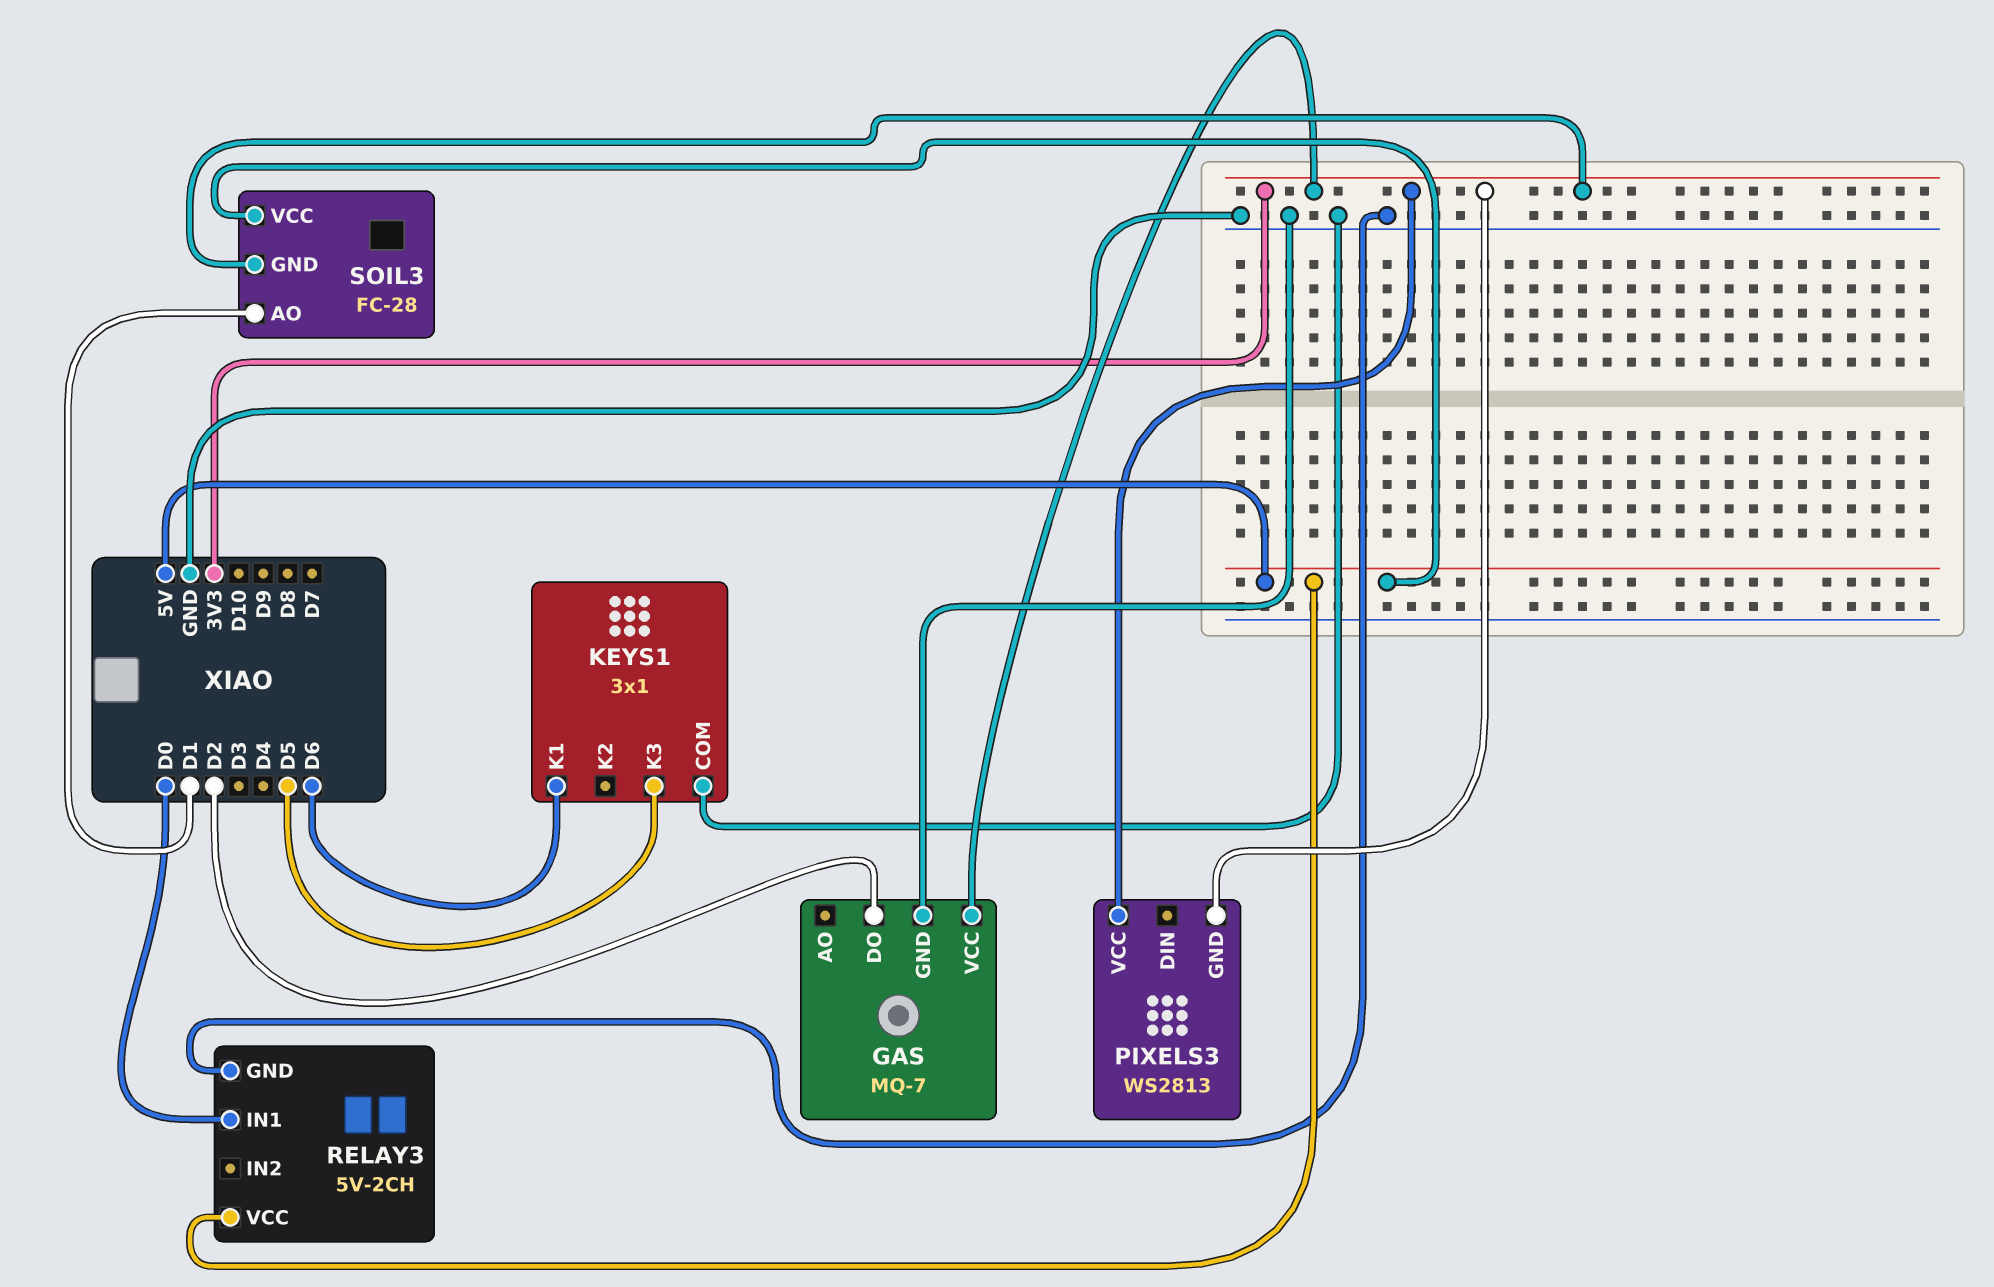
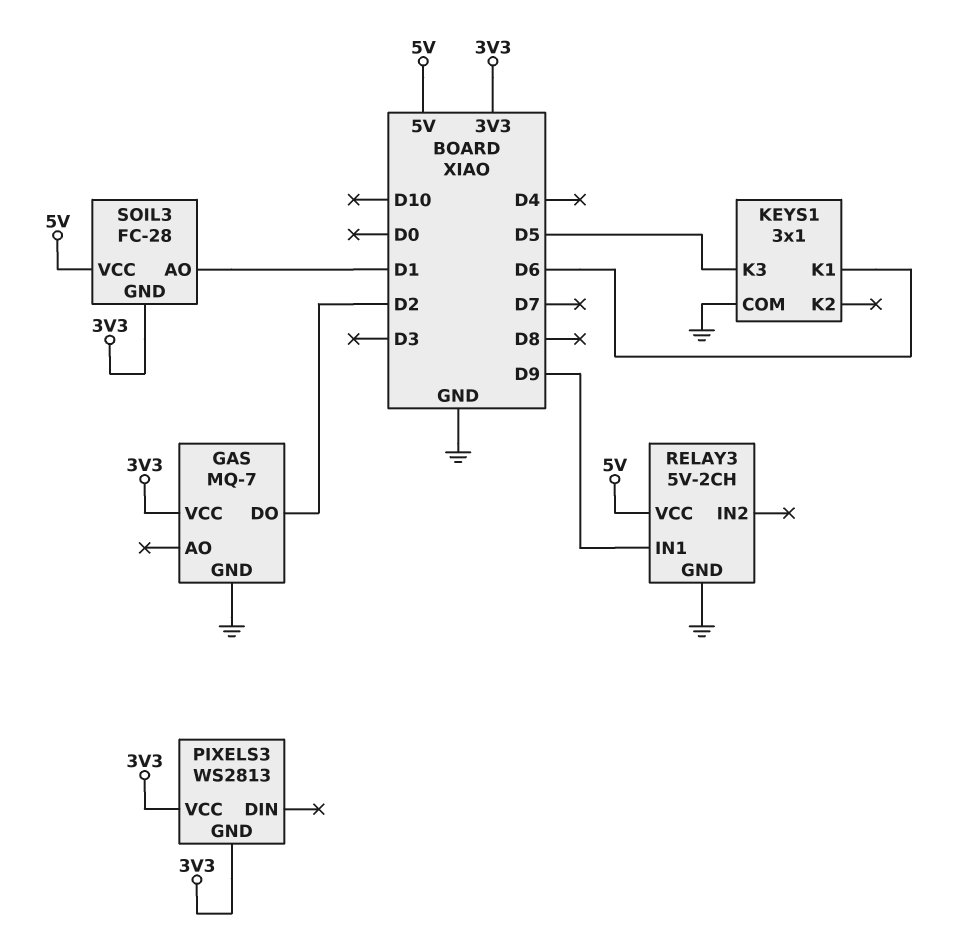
RELAY3 pin IN1: D0 -> D9

